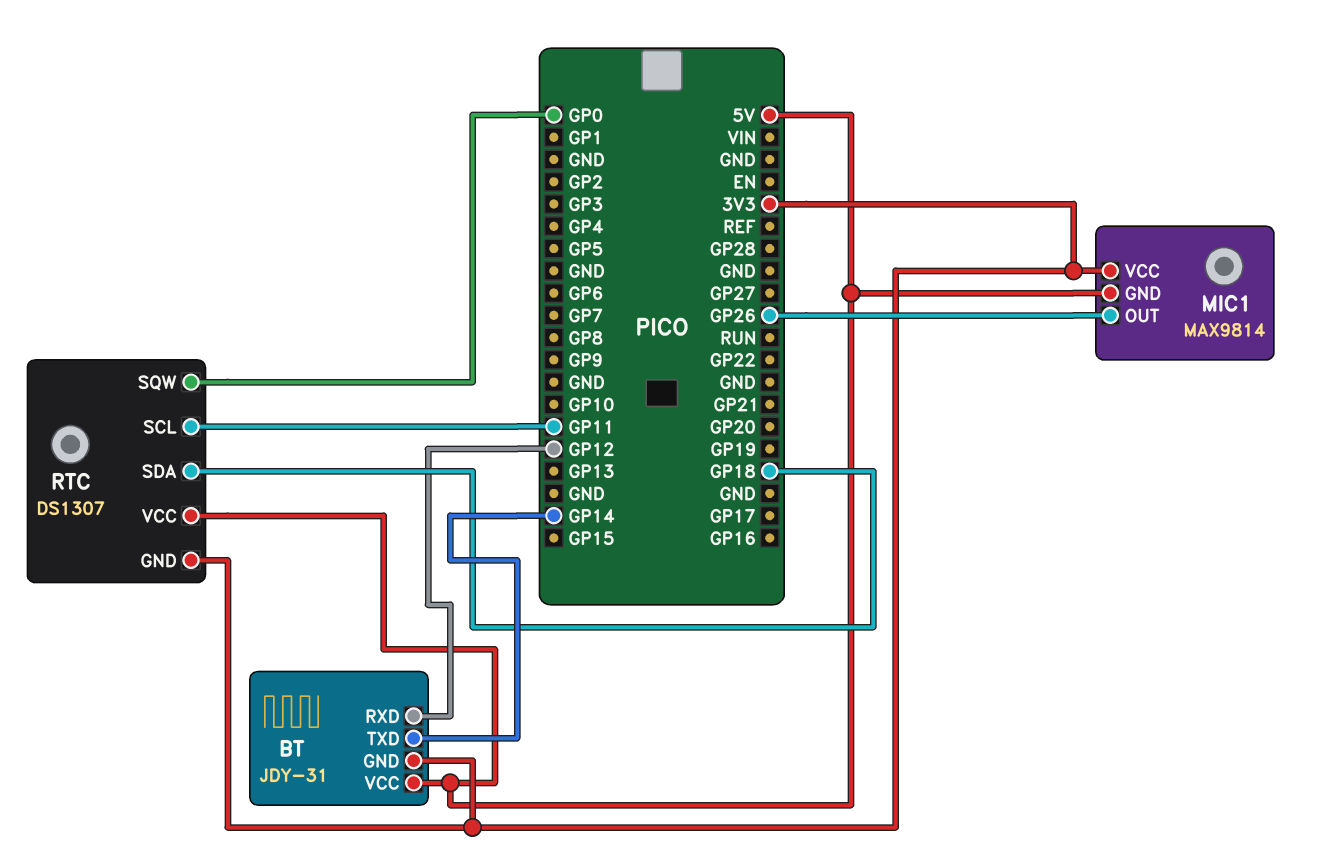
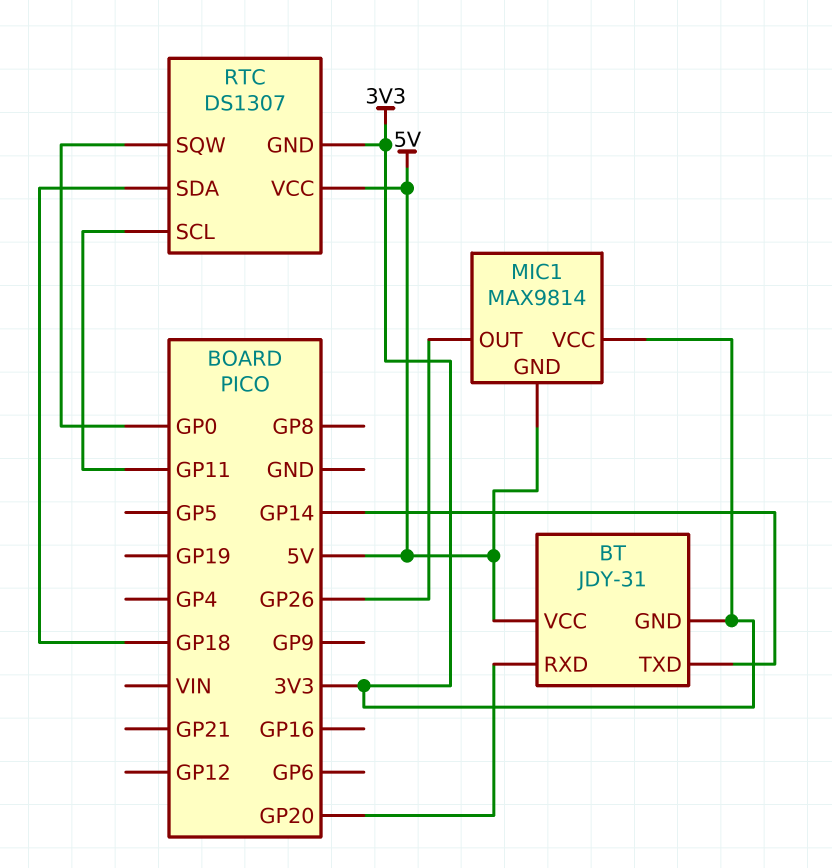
BT pin RXD: GP12 -> GP20

